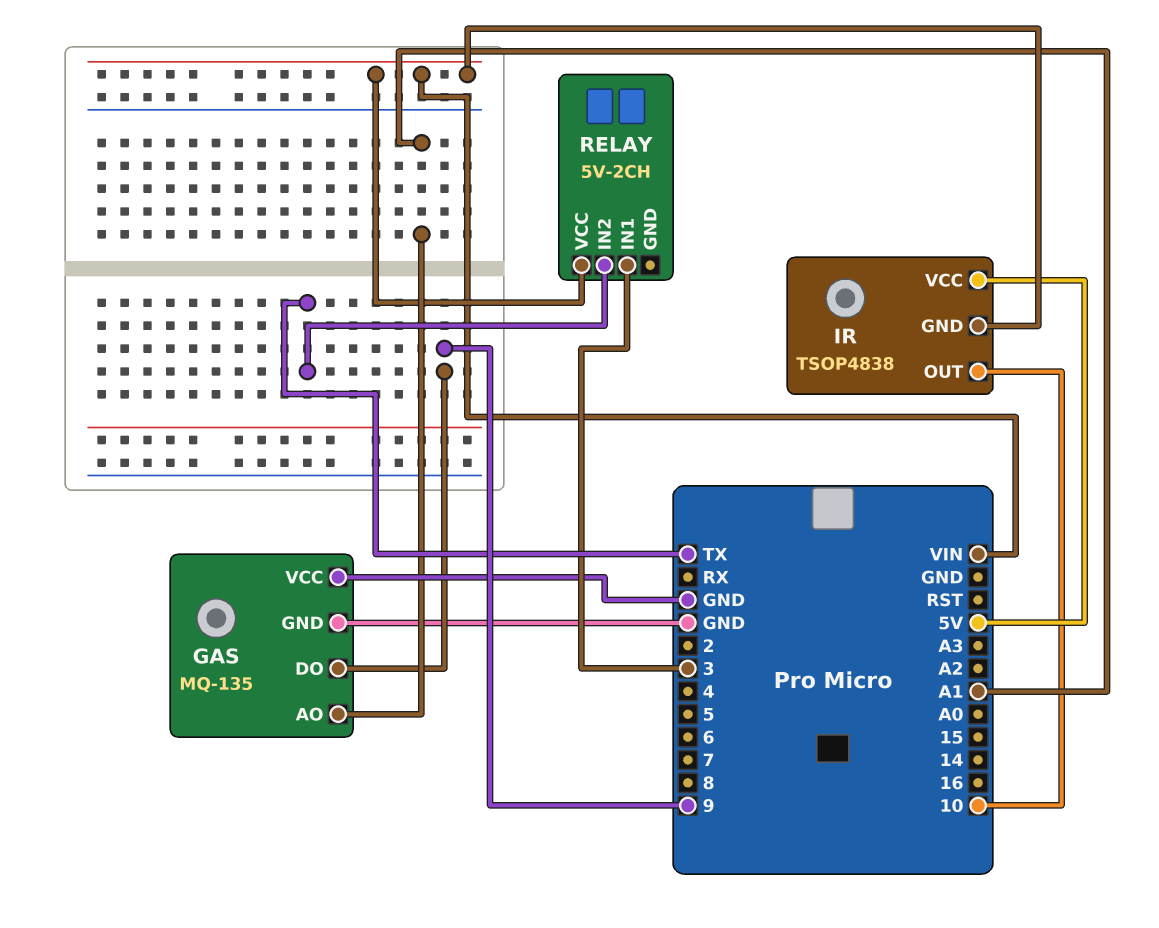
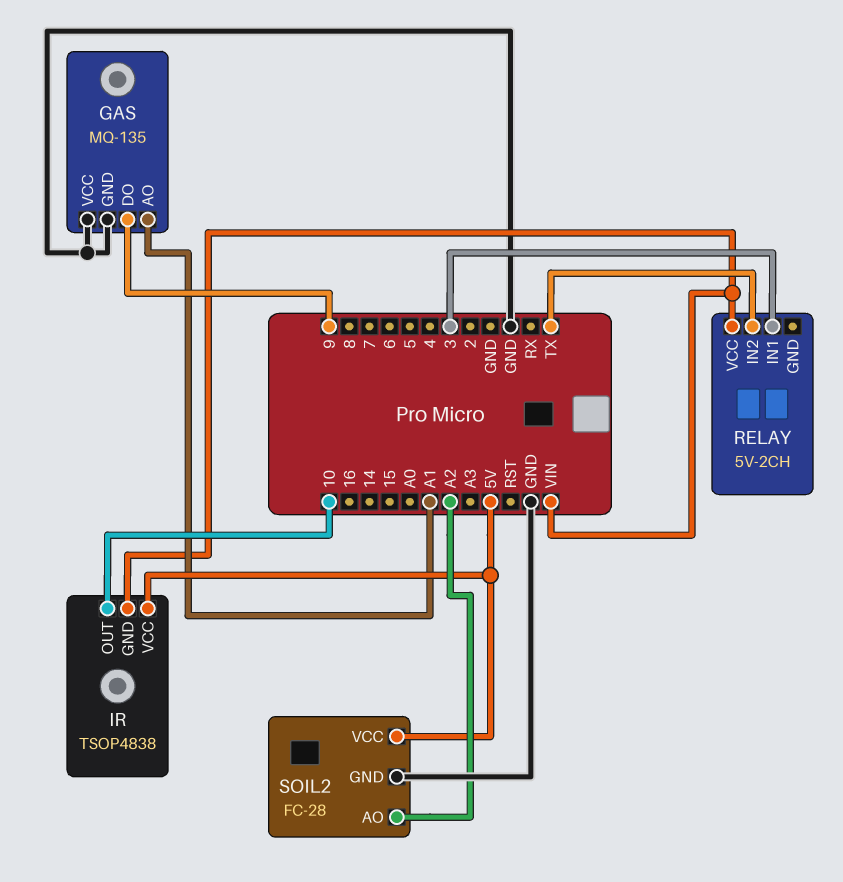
SOIL2: none -> FC-28
SOIL2 pin AO: none -> A2
SOIL2 pin GND: none -> GND
SOIL2 pin VCC: none -> 5V

